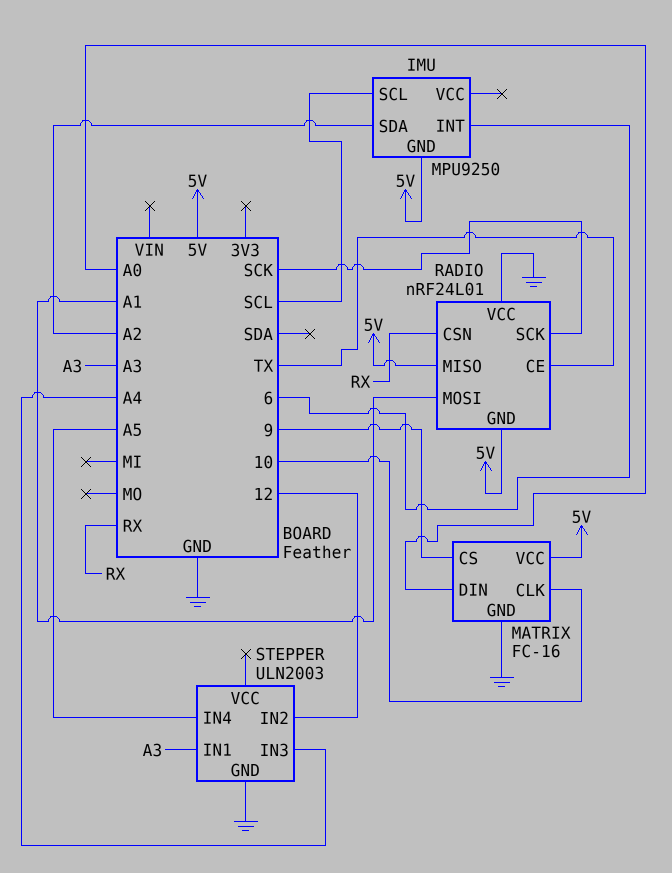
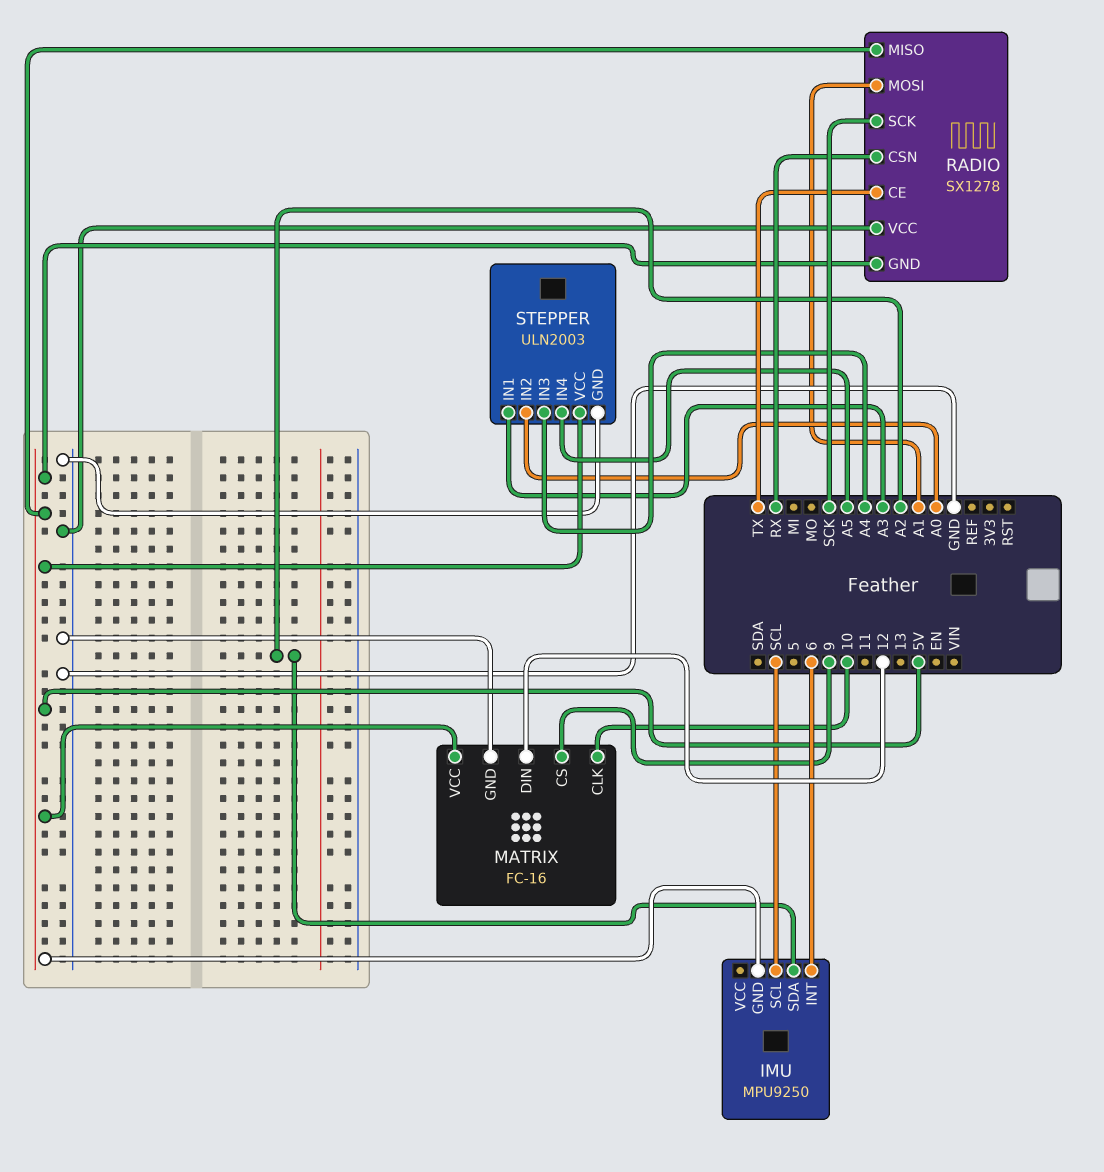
MATRIX pin DIN: A0 -> 12
RADIO: nRF24L01 -> SX1278
STEPPER pin IN2: 12 -> A0
STEPPER pin VCC: none -> 5V

